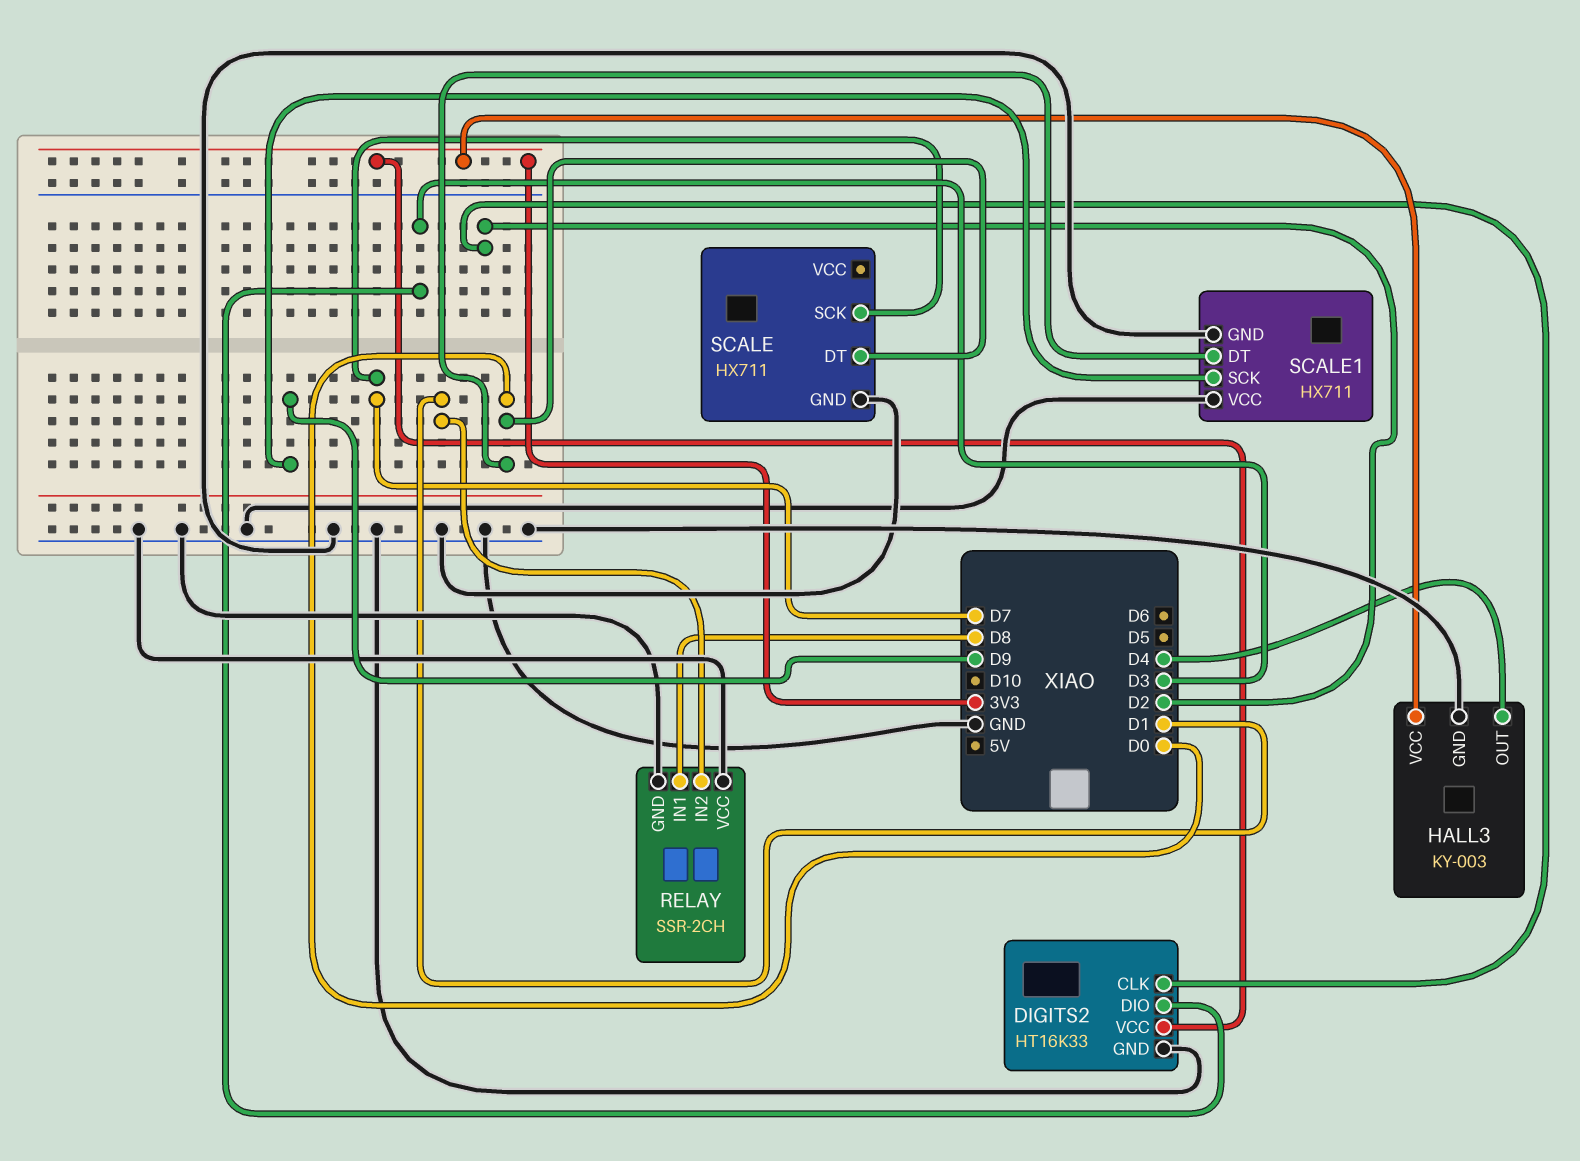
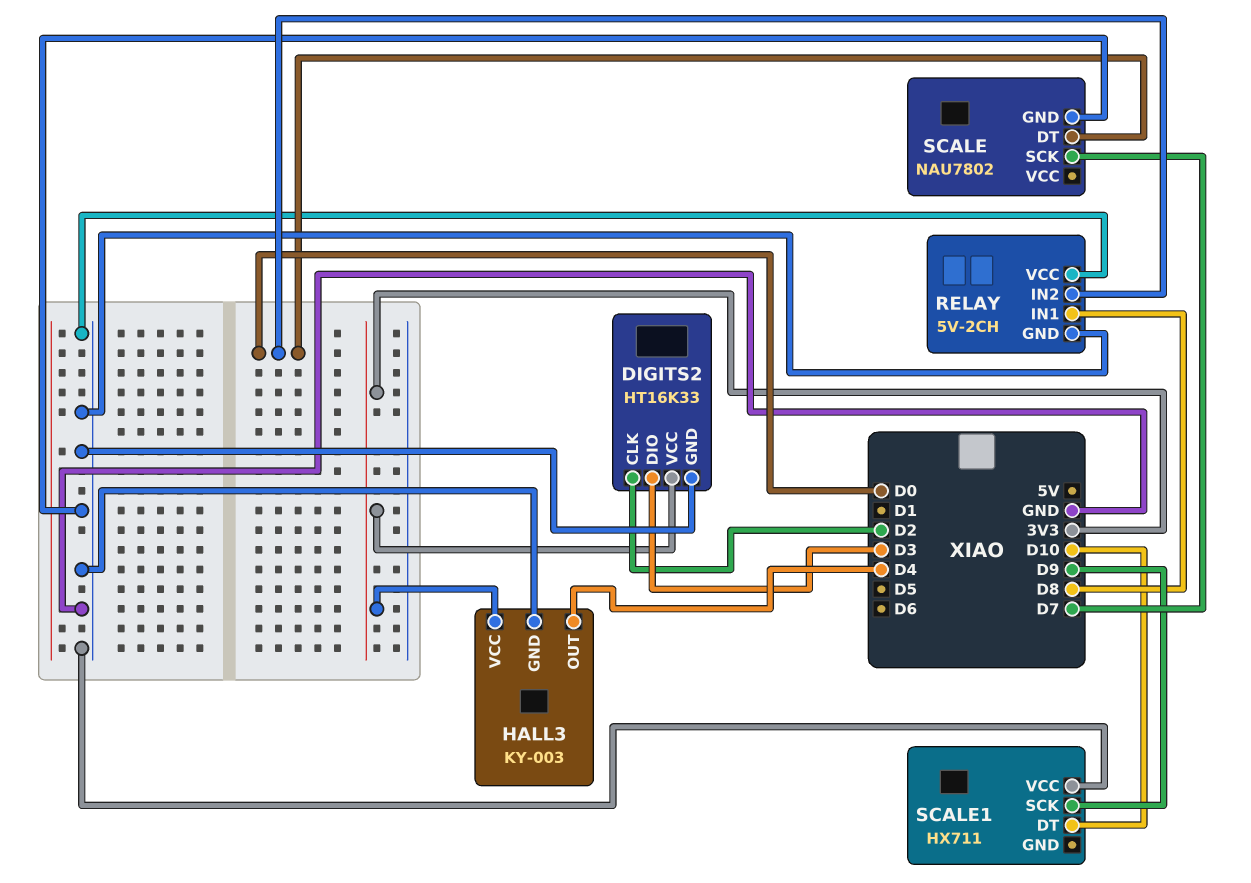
RELAY: SSR-2CH -> 5V-2CH
RELAY pin IN2: D1 -> D0
SCALE: HX711 -> NAU7802
SCALE1 pin DT: D0 -> D10
SCALE1 pin GND: GND -> none

